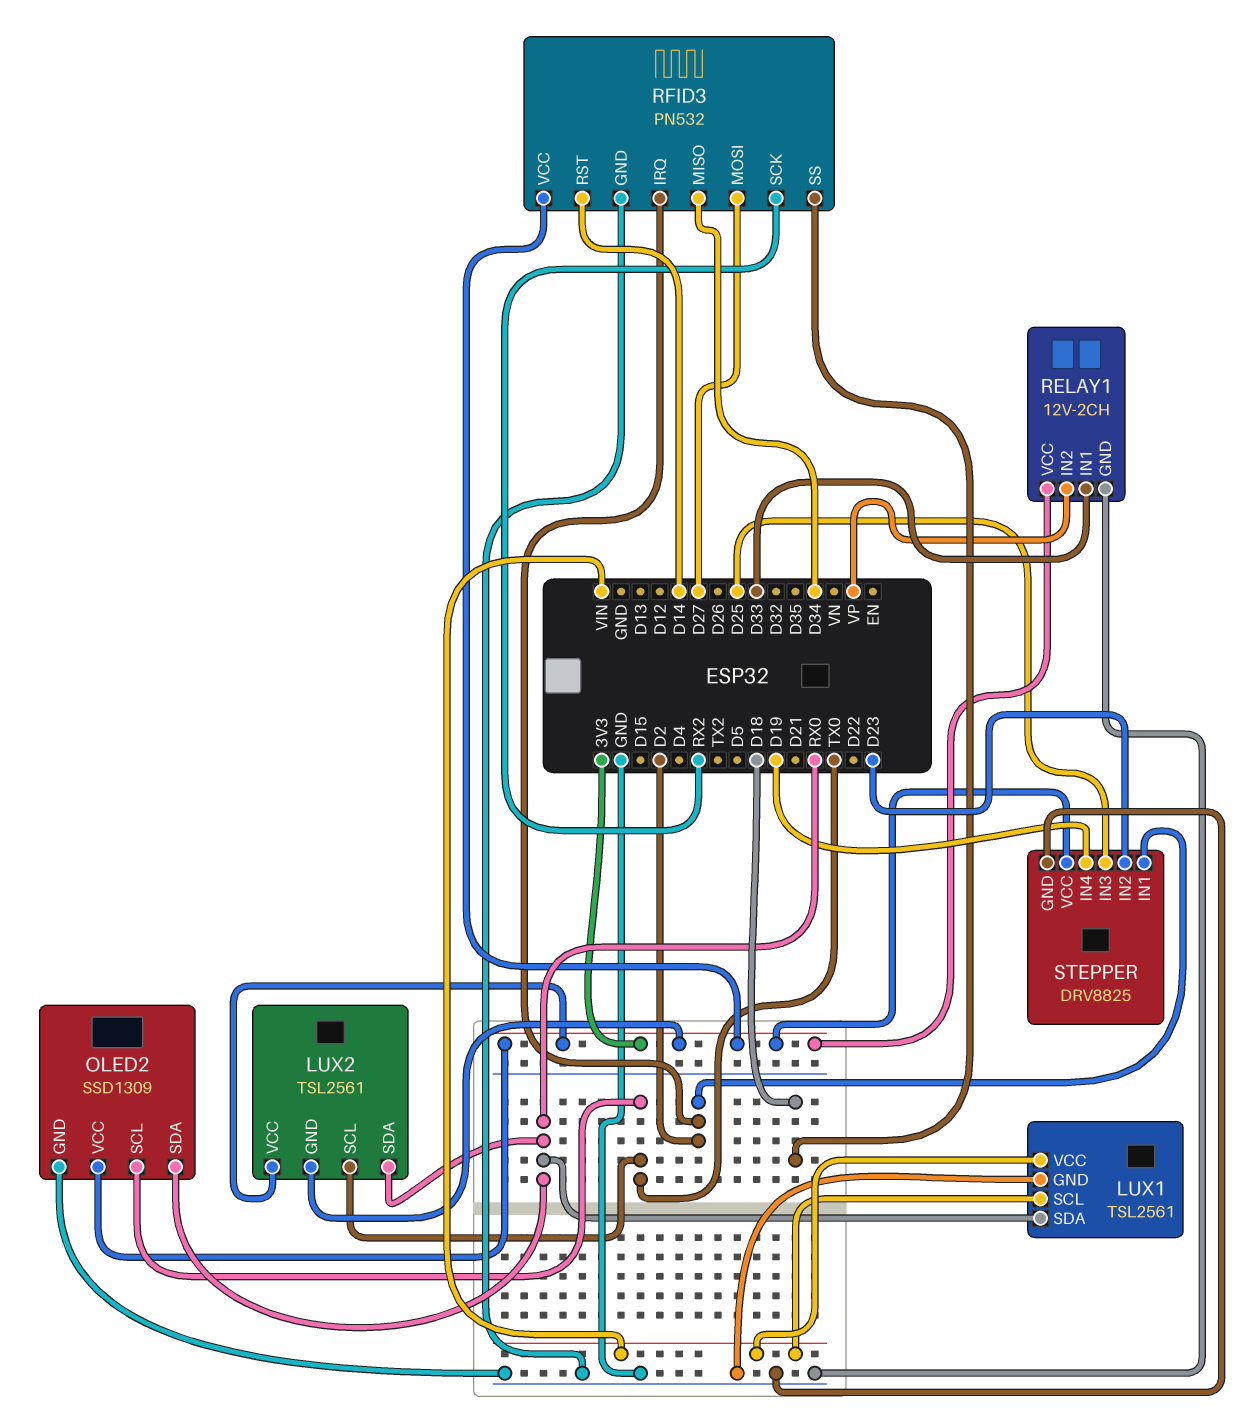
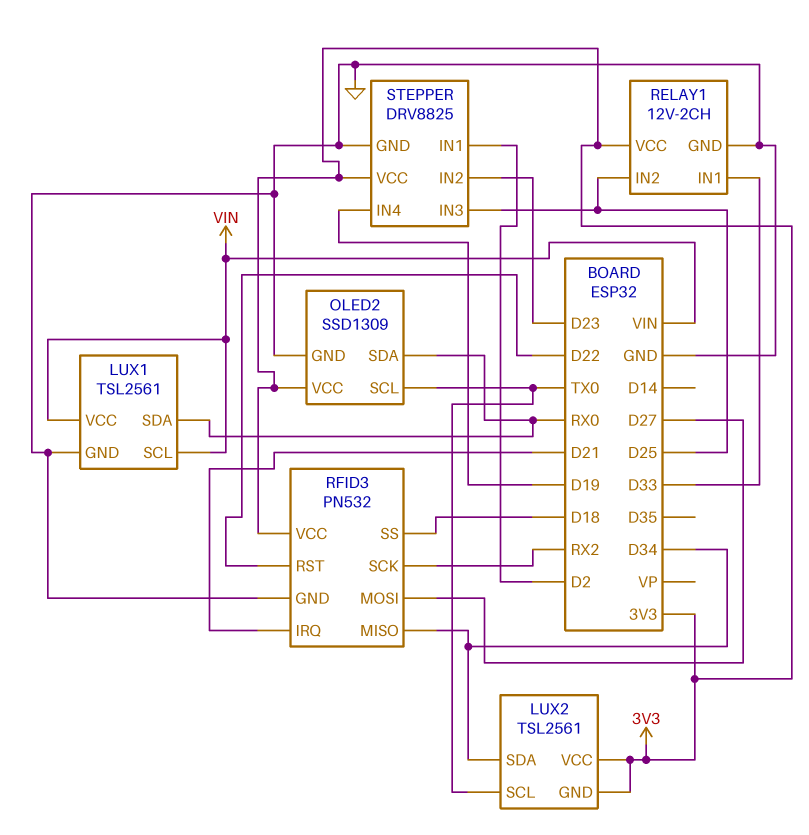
LUX2 pin SDA: RX0 -> D34
RELAY1 pin IN2: VP -> D25
RFID3 pin IRQ: D2 -> D21
RFID3 pin RST: D14 -> D22

